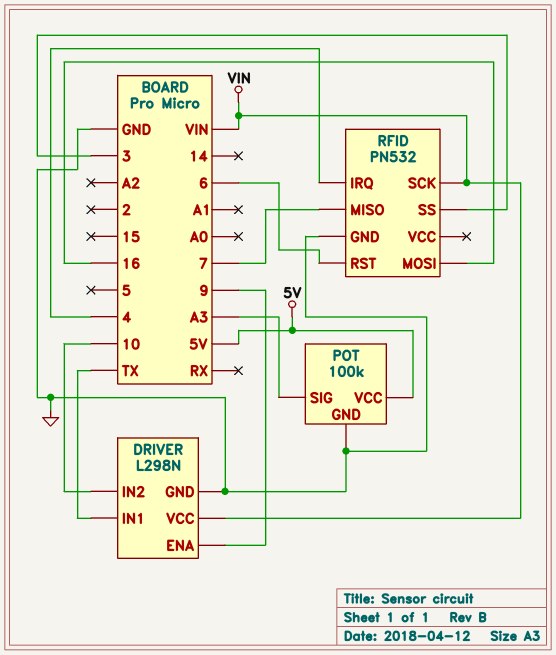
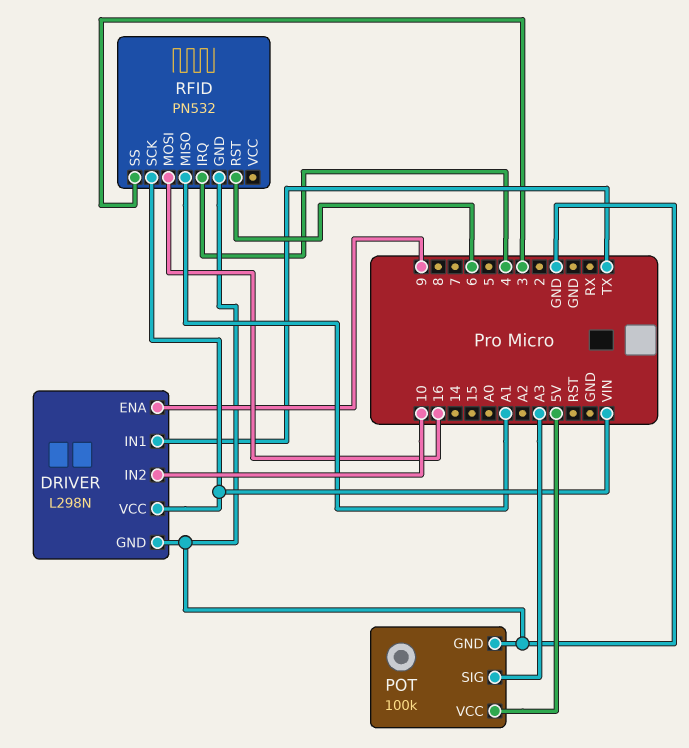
RFID pin MISO: 7 -> A1

